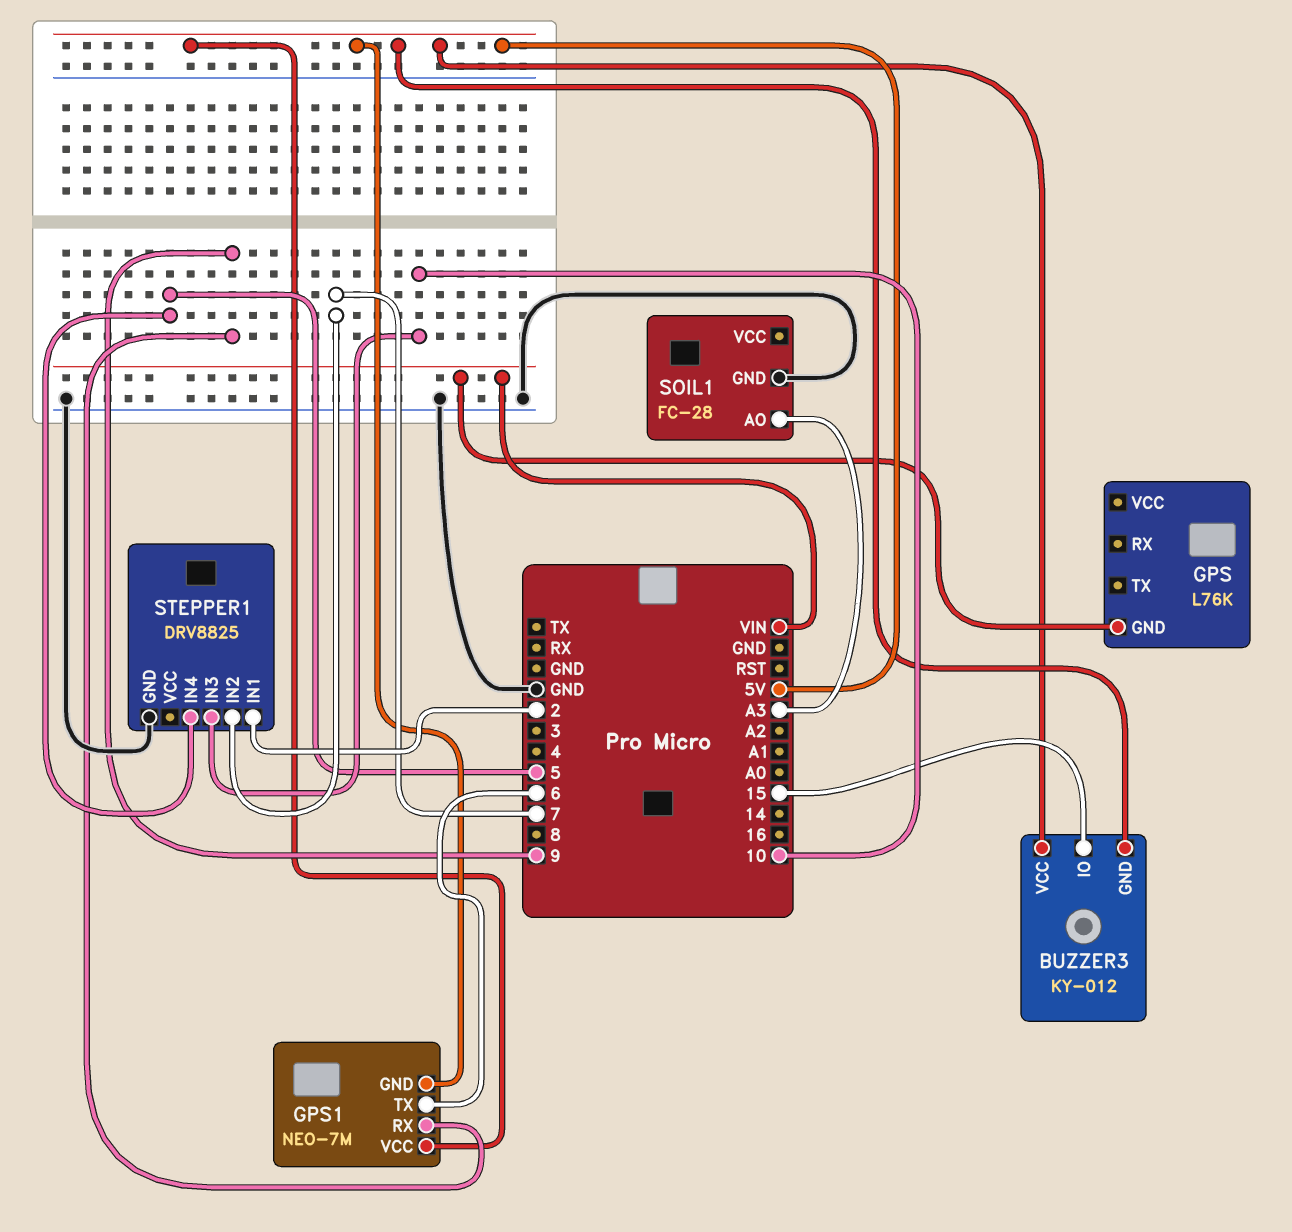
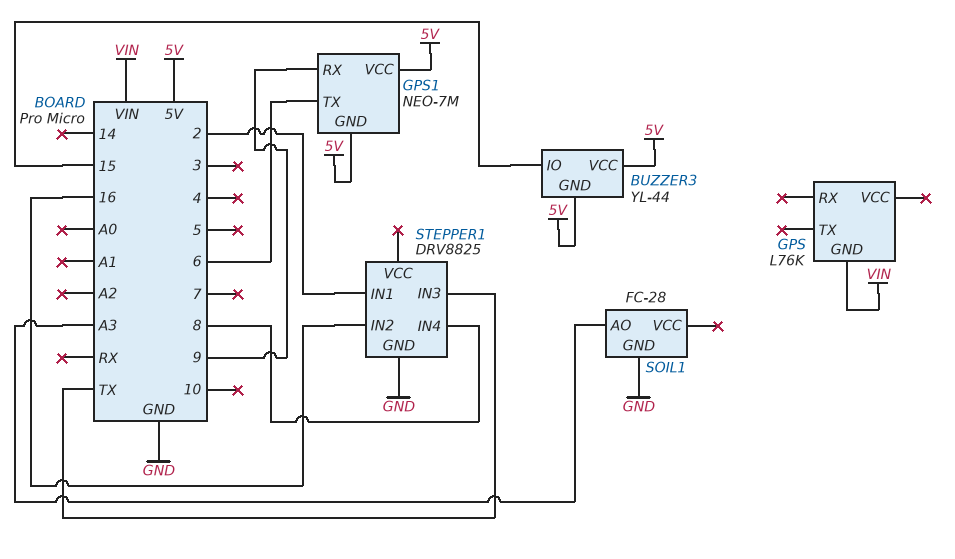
BUZZER3: KY-012 -> YL-44
STEPPER1 pin IN2: 7 -> 16
STEPPER1 pin IN3: 10 -> TX
STEPPER1 pin IN4: 5 -> 8

